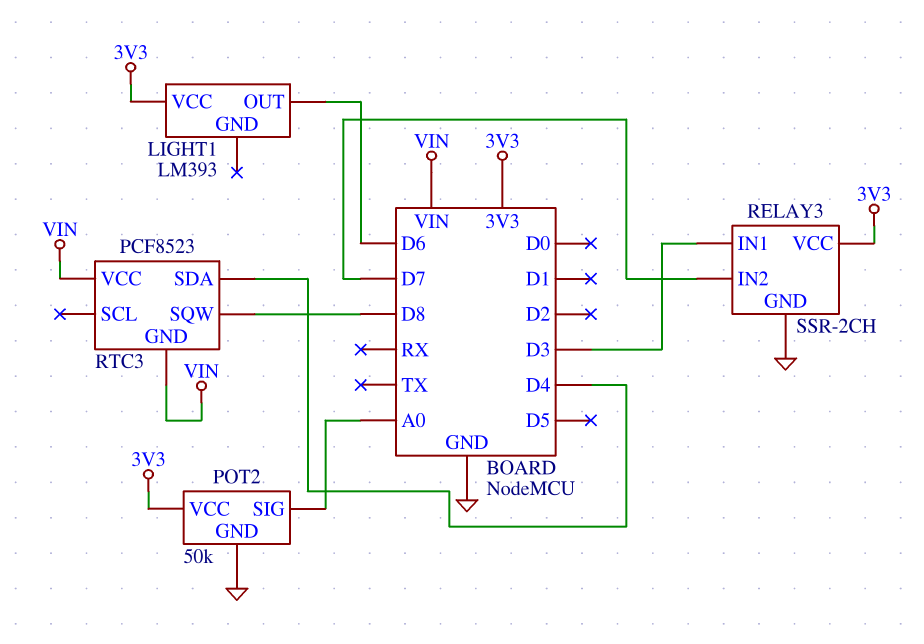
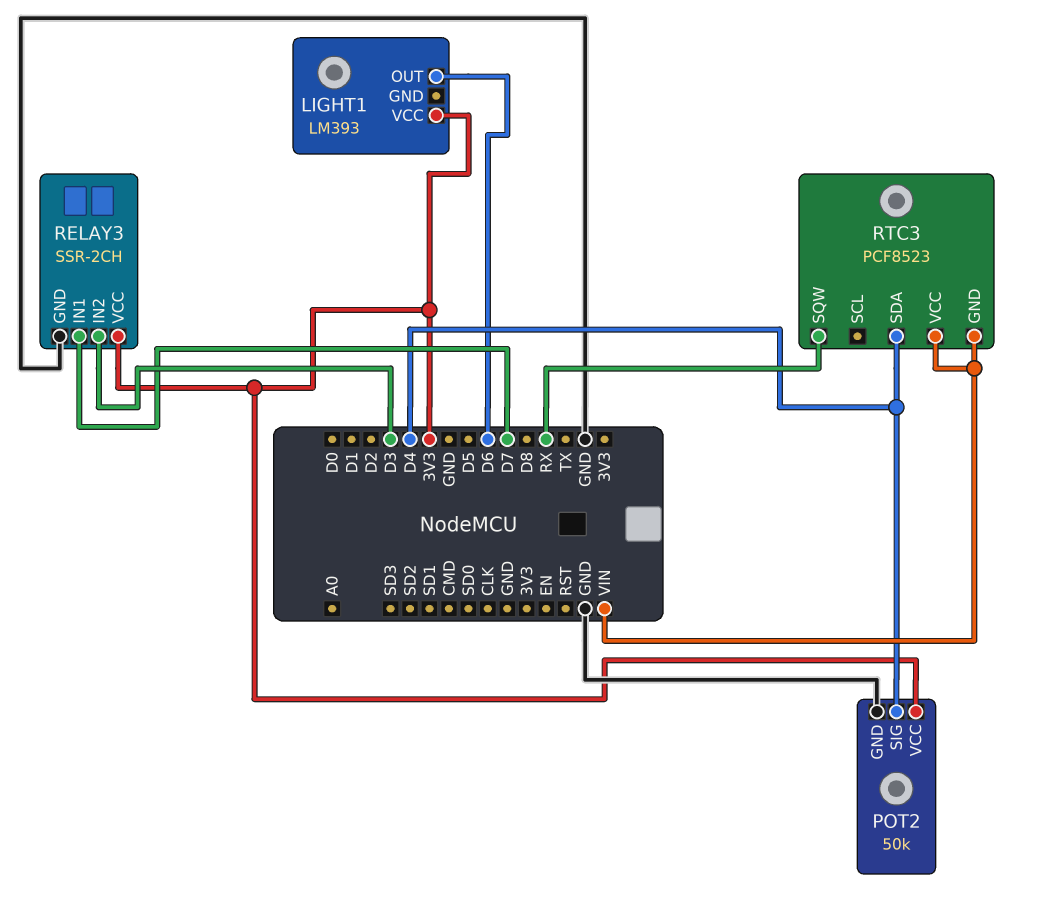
POT2 pin SIG: A0 -> D4
RELAY3 pin IN1: D3 -> D7
RELAY3 pin IN2: D7 -> D3
RTC3 pin SQW: D8 -> RX

